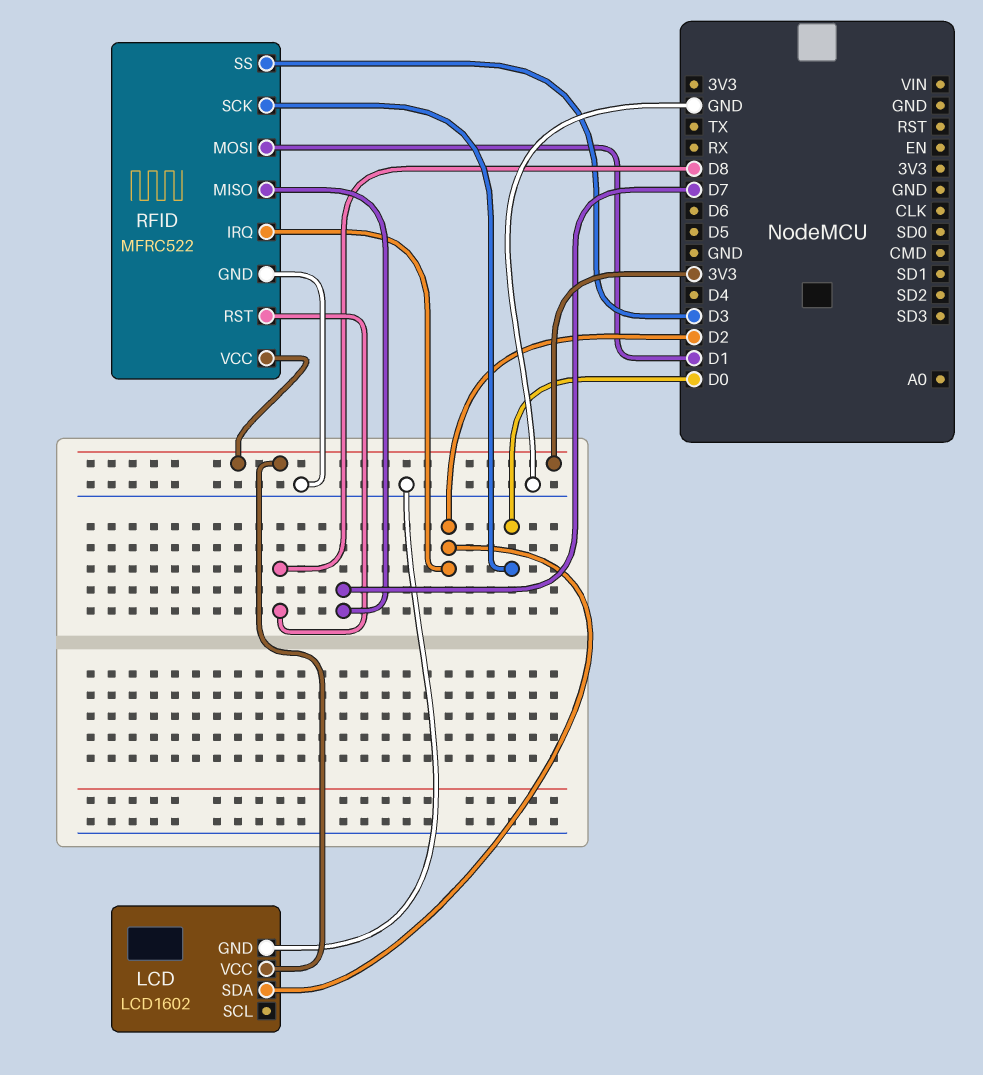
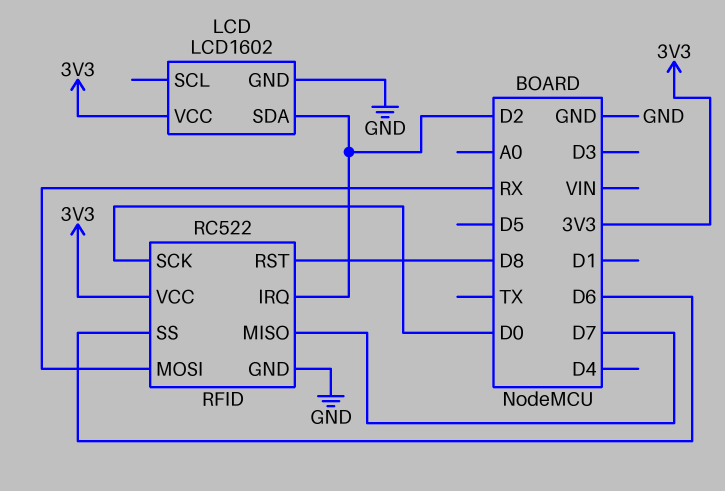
RFID: MFRC522 -> RC522
RFID pin MOSI: D1 -> RX
RFID pin SS: D3 -> D6

